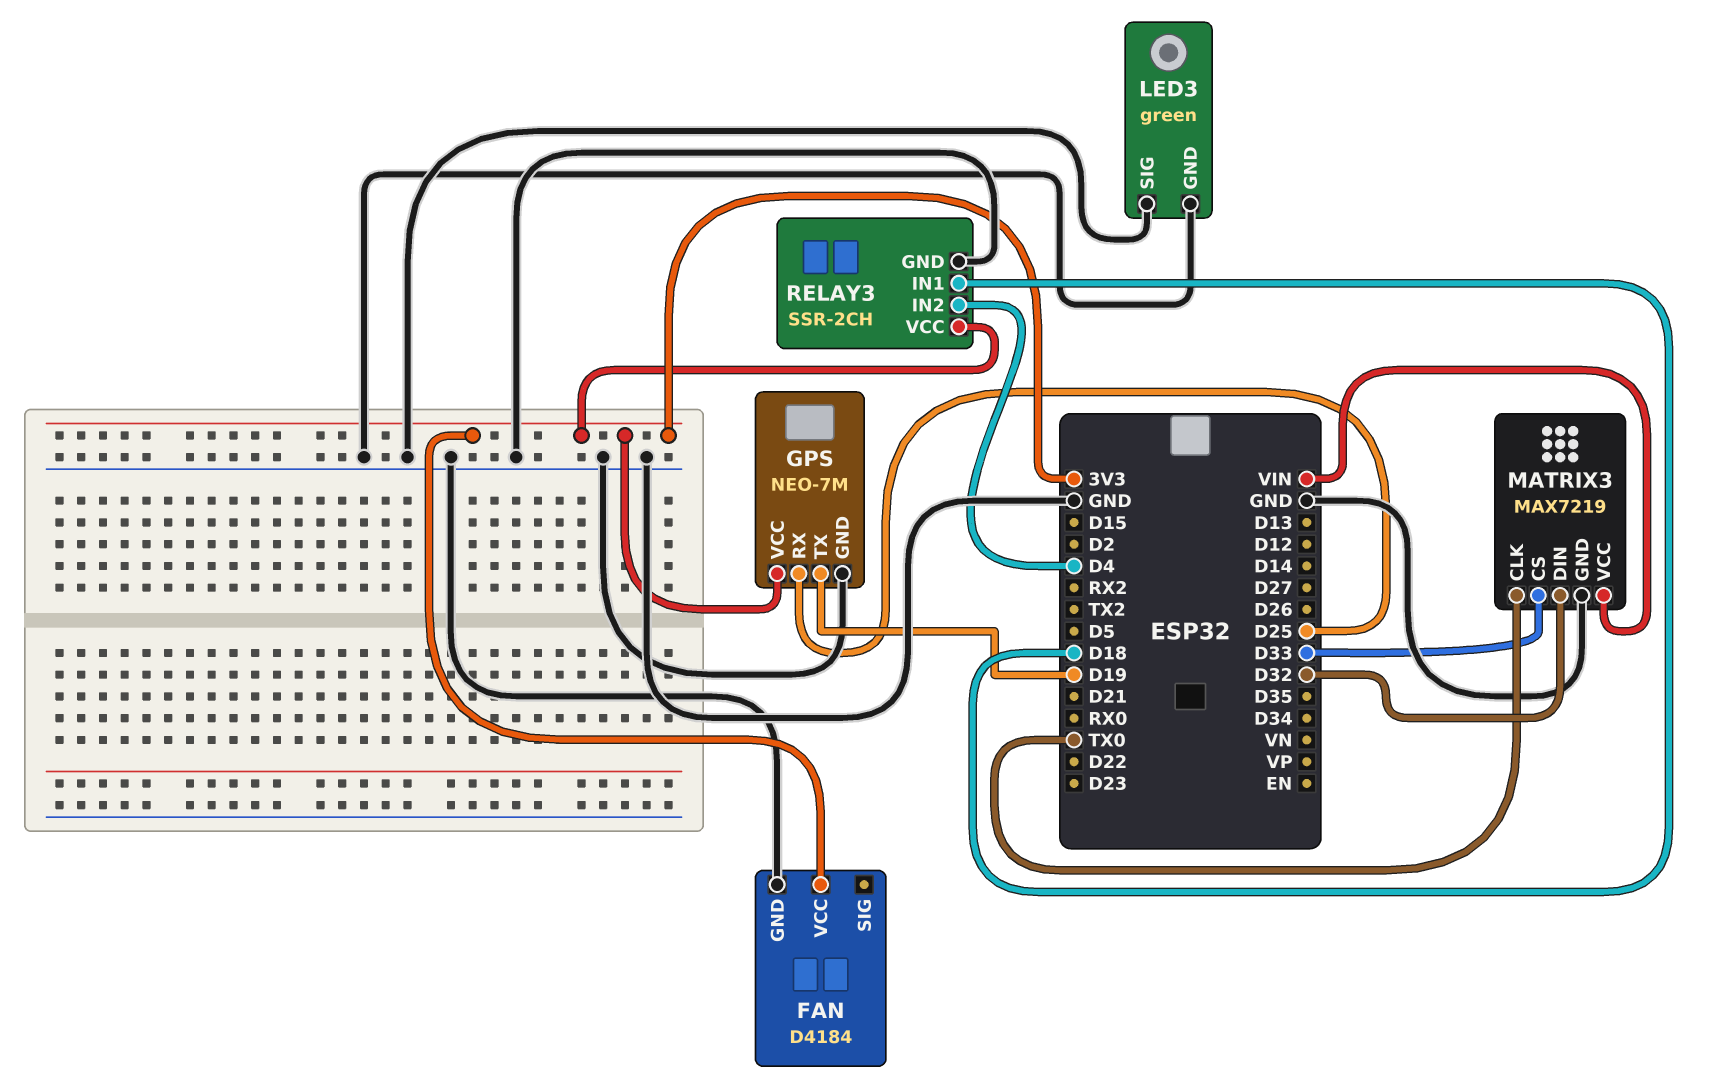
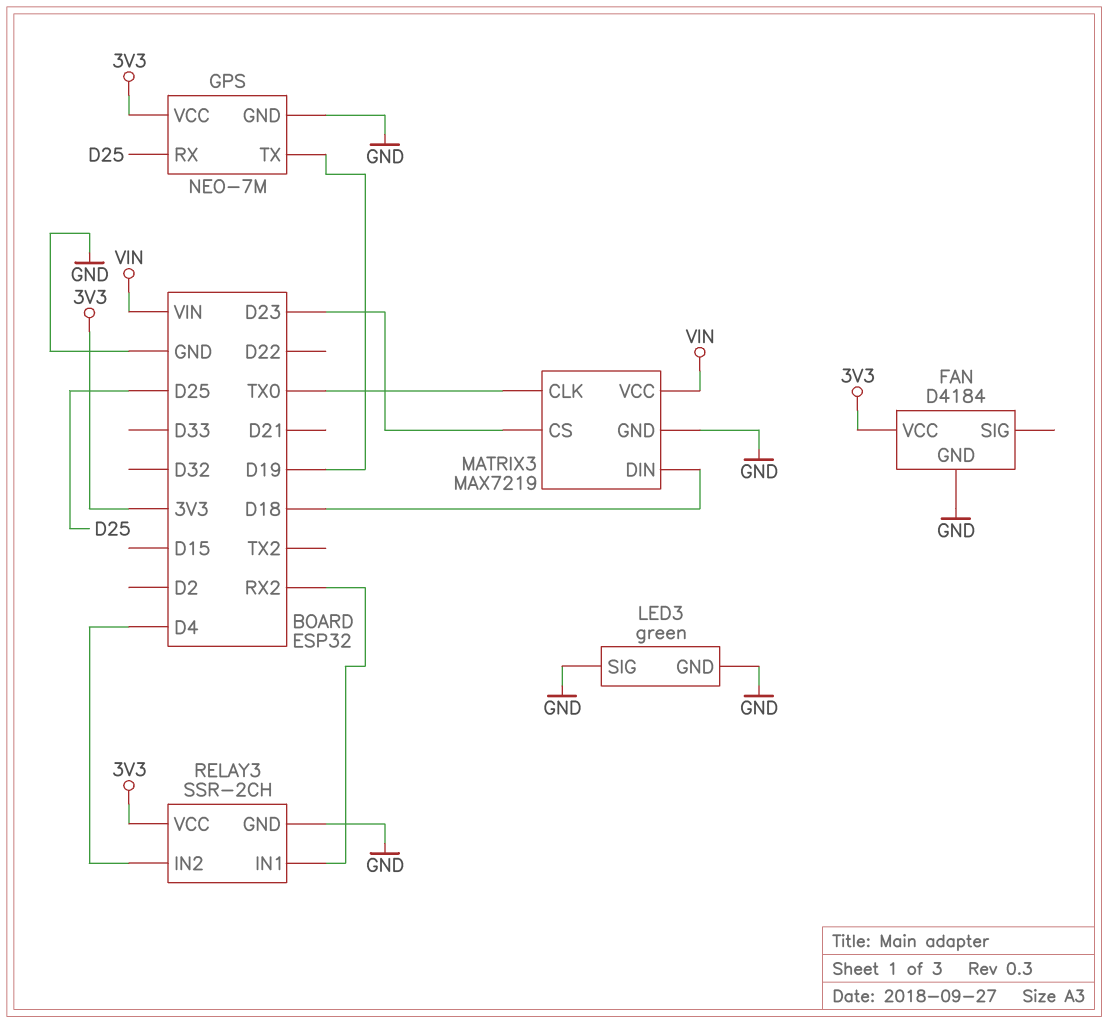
MATRIX3 pin CS: D33 -> D23
MATRIX3 pin DIN: D32 -> D18
RELAY3 pin IN1: D18 -> RX2

